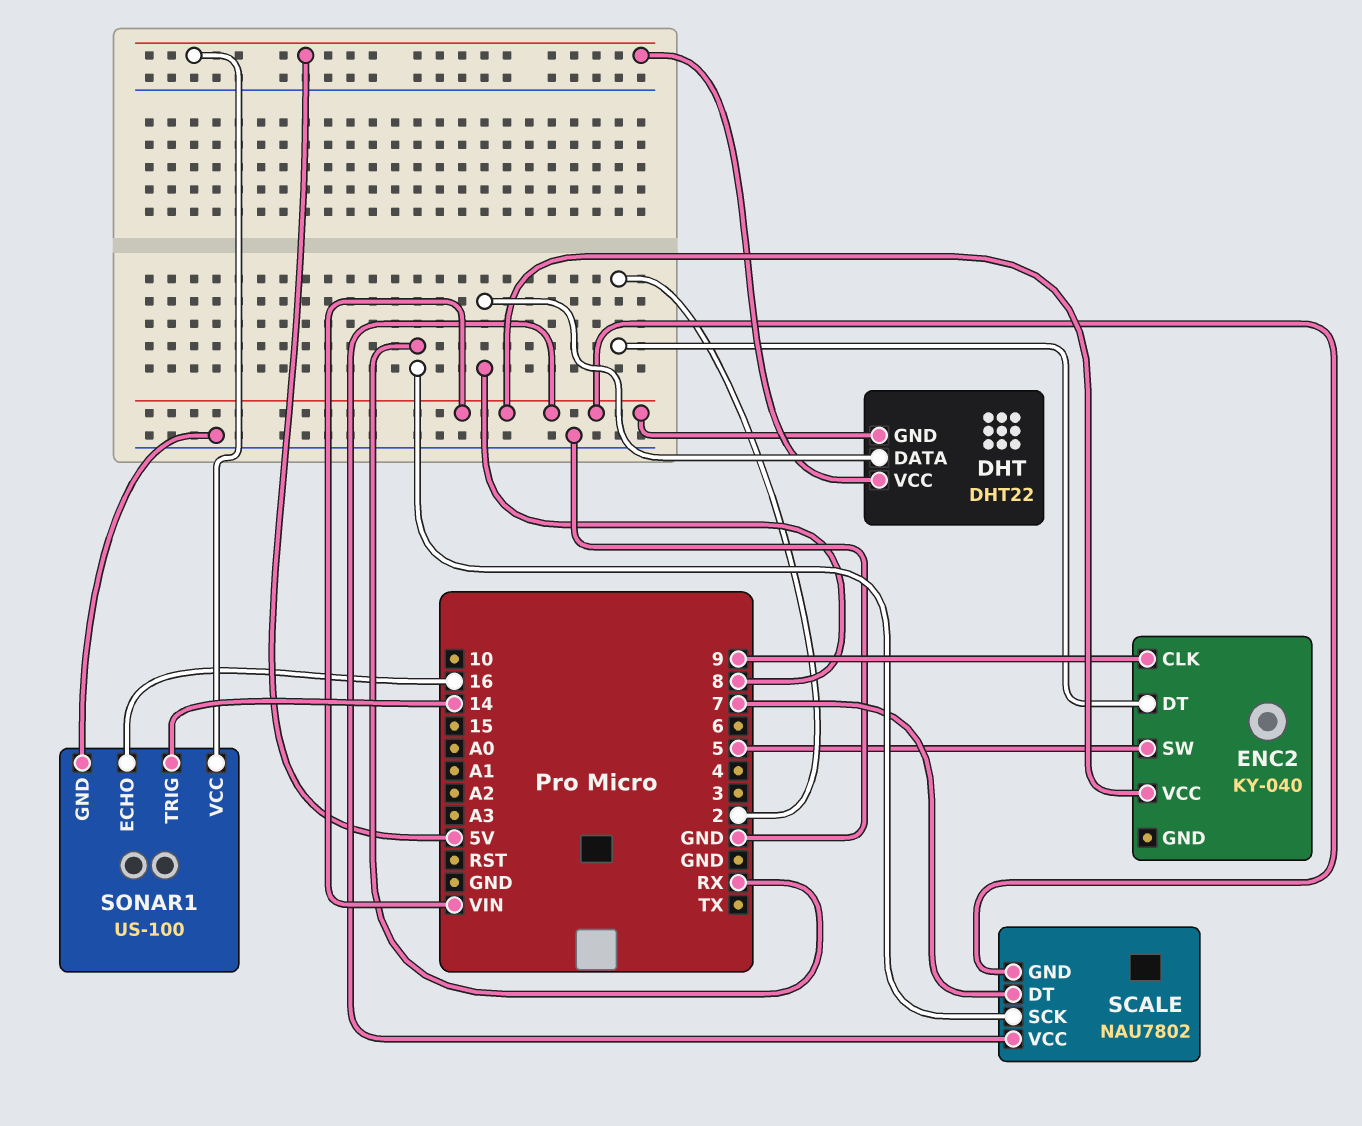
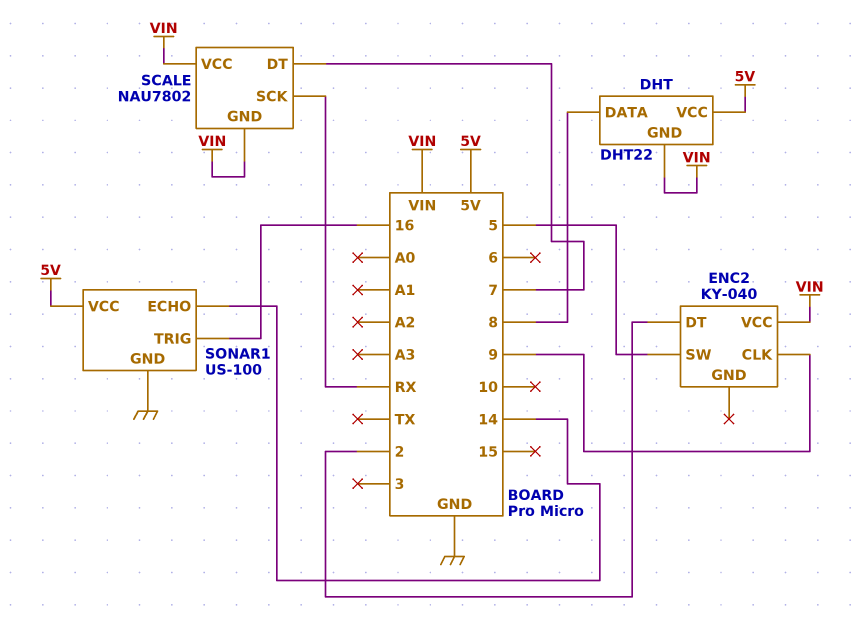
SONAR1 pin ECHO: 16 -> 14
SONAR1 pin TRIG: 14 -> 16

